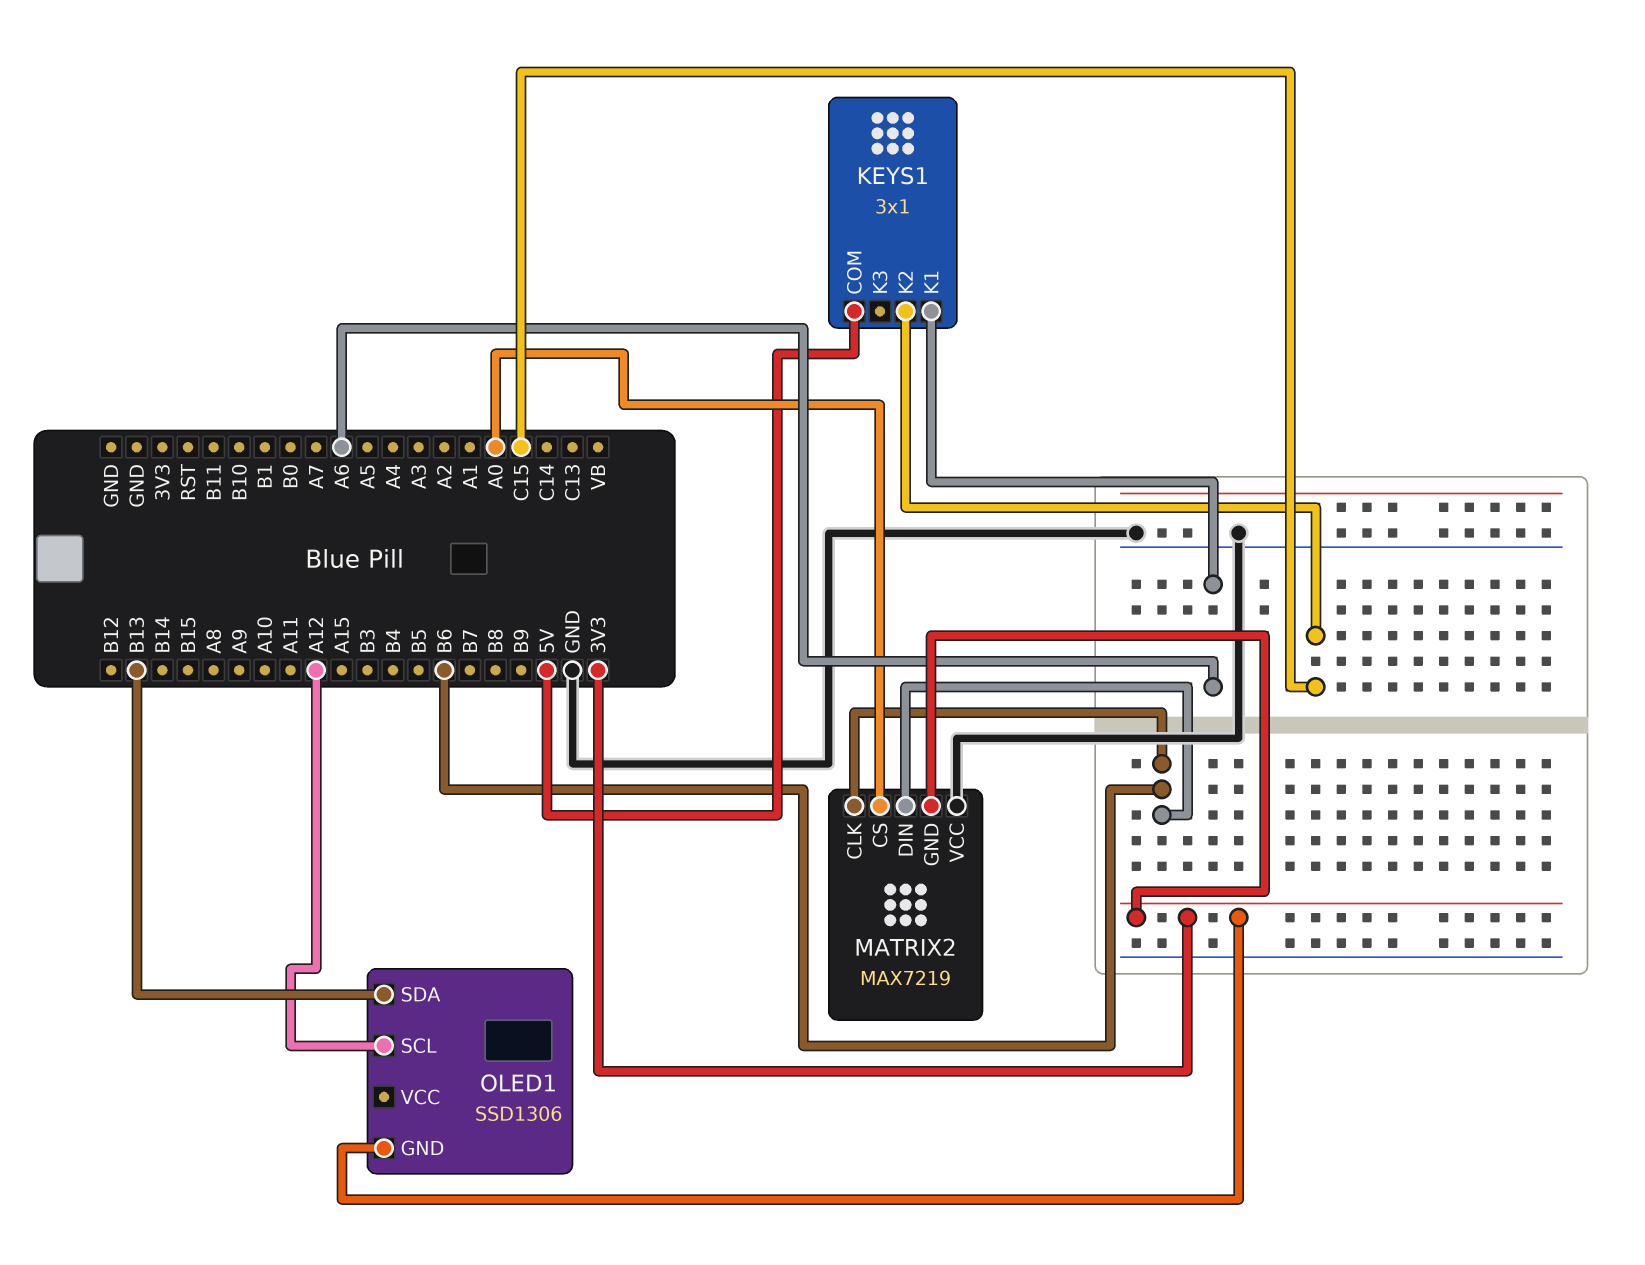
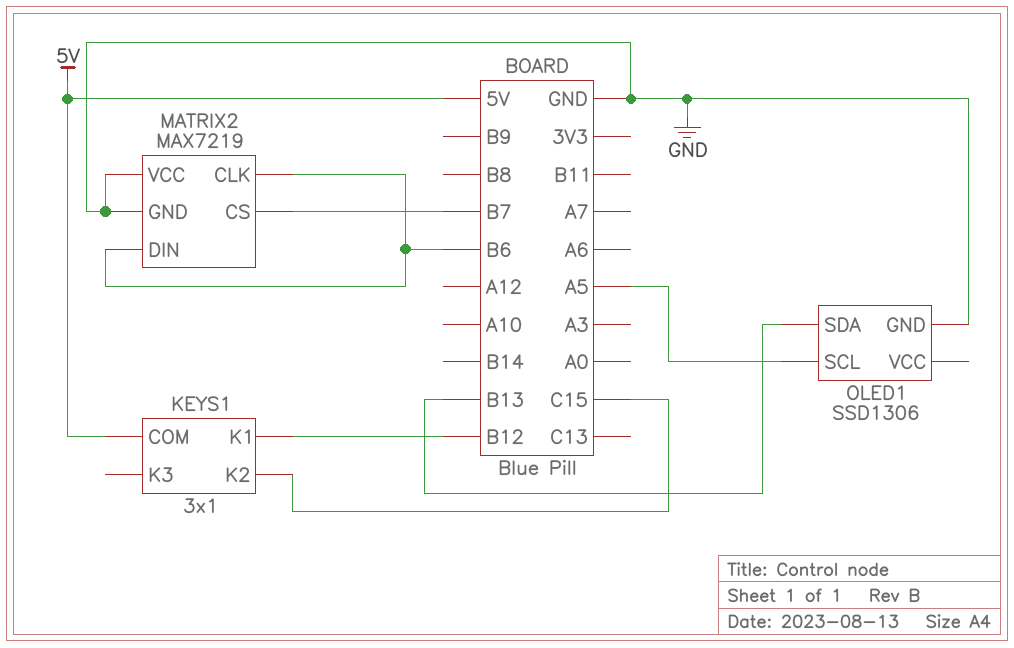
KEYS1 pin K1: A6 -> B12
MATRIX2 pin CS: A0 -> B7
MATRIX2 pin GND: 3V3 -> GND
OLED1 pin GND: 3V3 -> GND
OLED1 pin SCL: A12 -> A5

